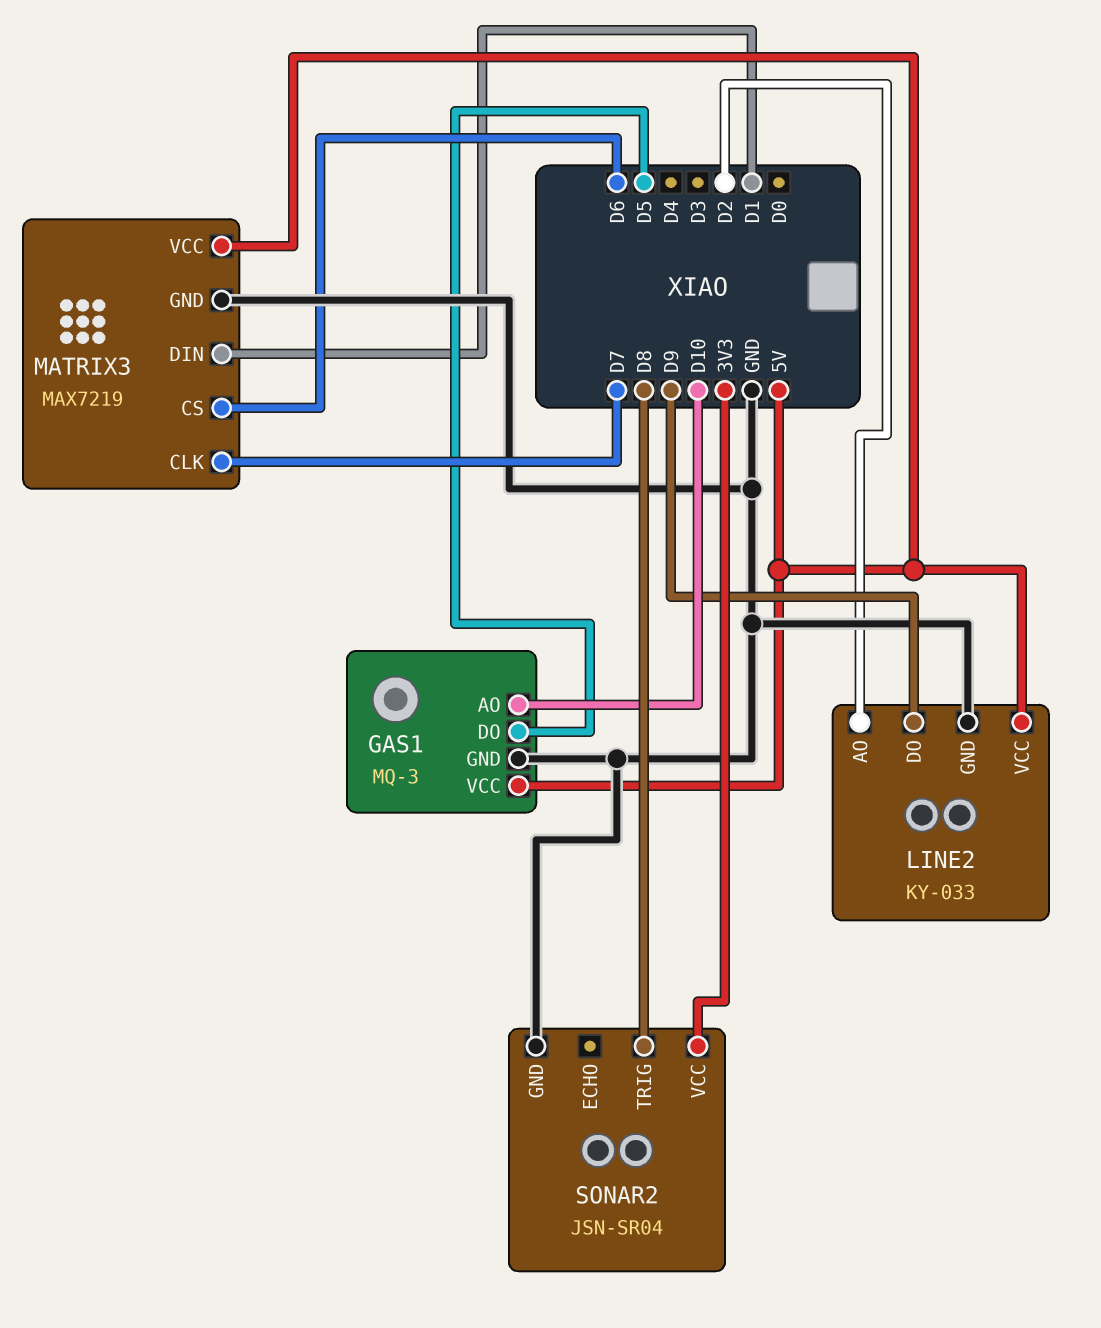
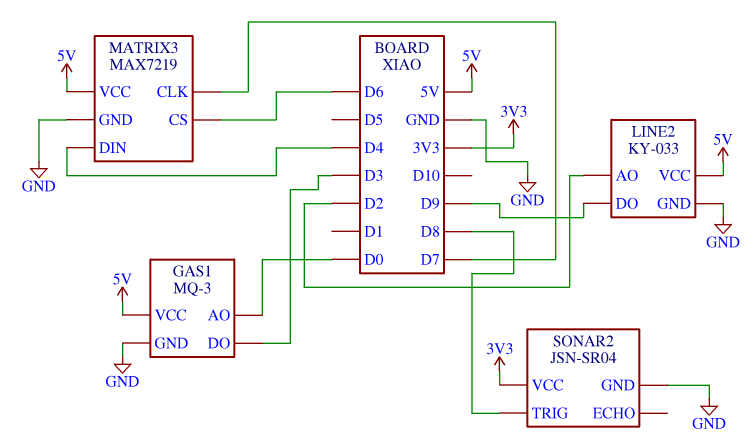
GAS1 pin AO: D10 -> D0
GAS1 pin DO: D5 -> D3
MATRIX3 pin DIN: D1 -> D4

